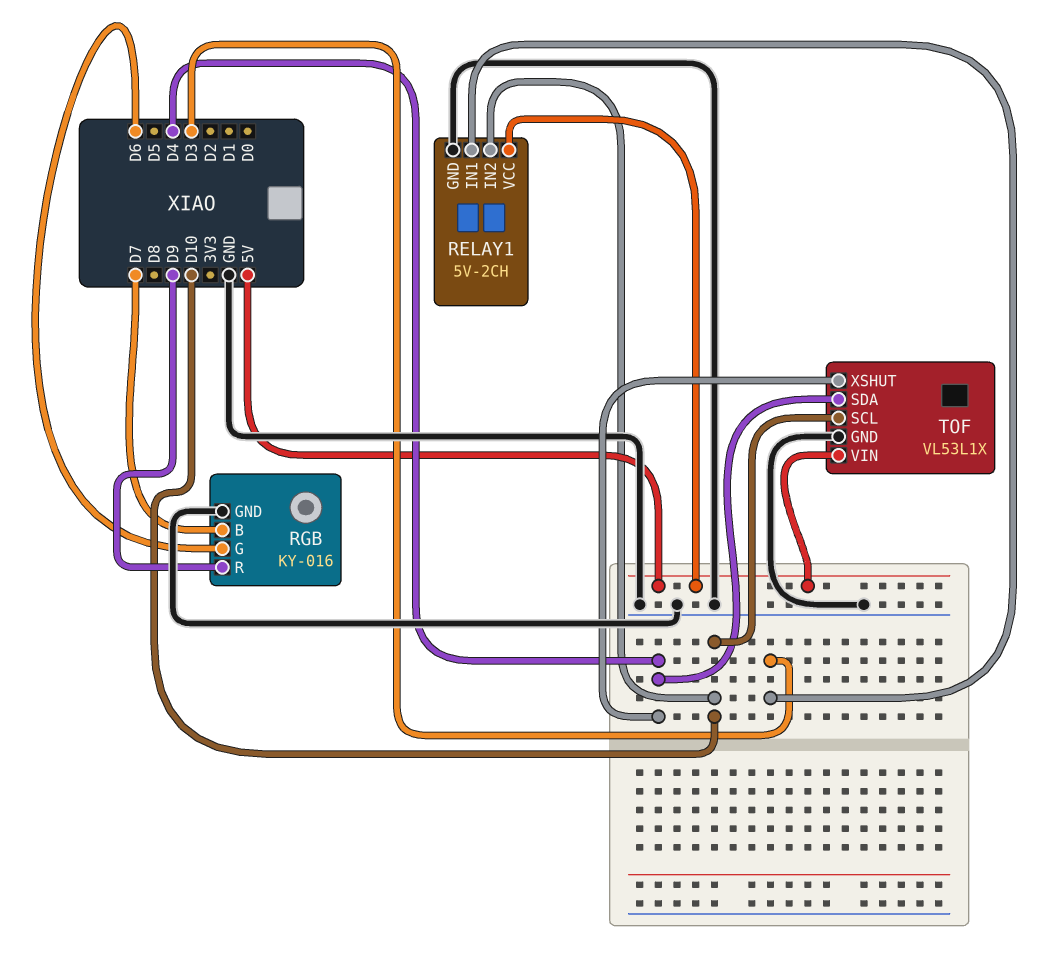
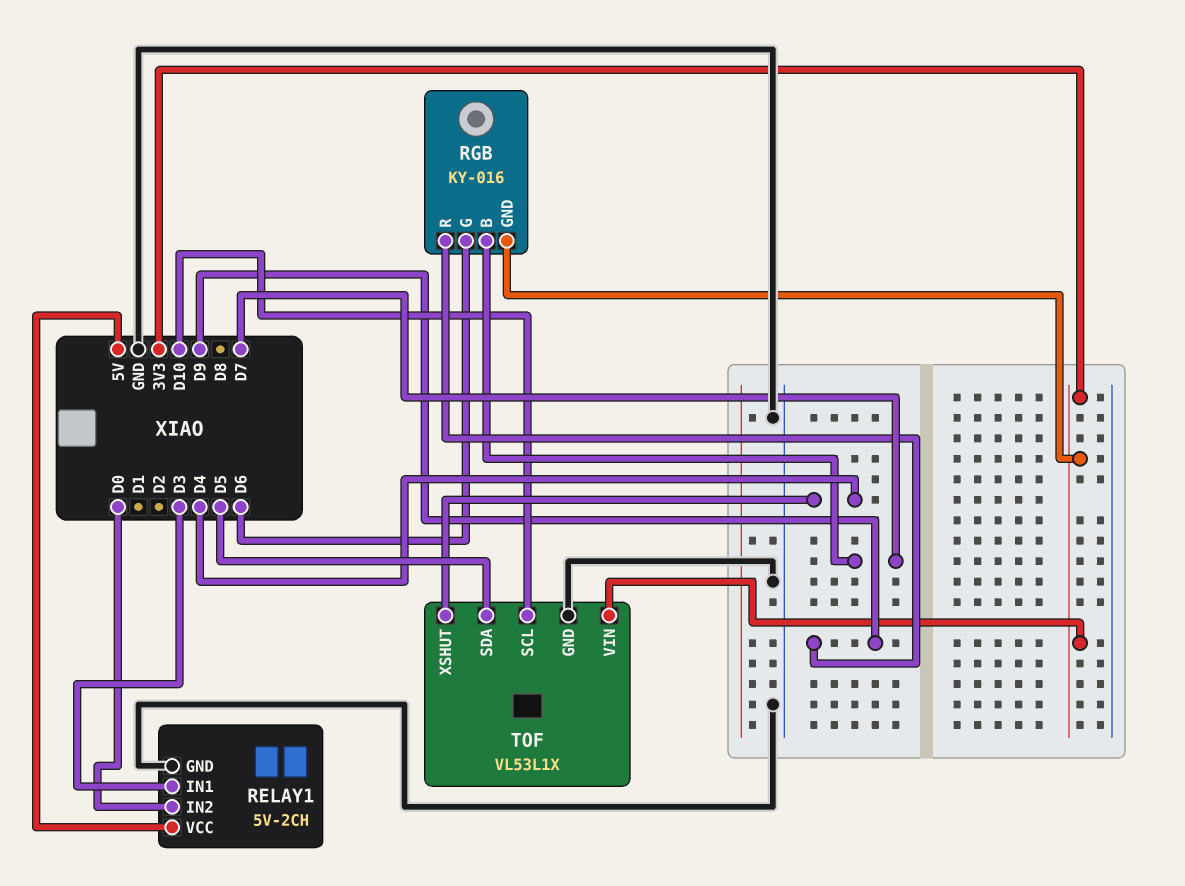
RELAY1 pin IN2: D10 -> D0
RGB pin GND: GND -> 3V3
TOF pin SDA: D4 -> D5
TOF pin VIN: 5V -> 3V3

